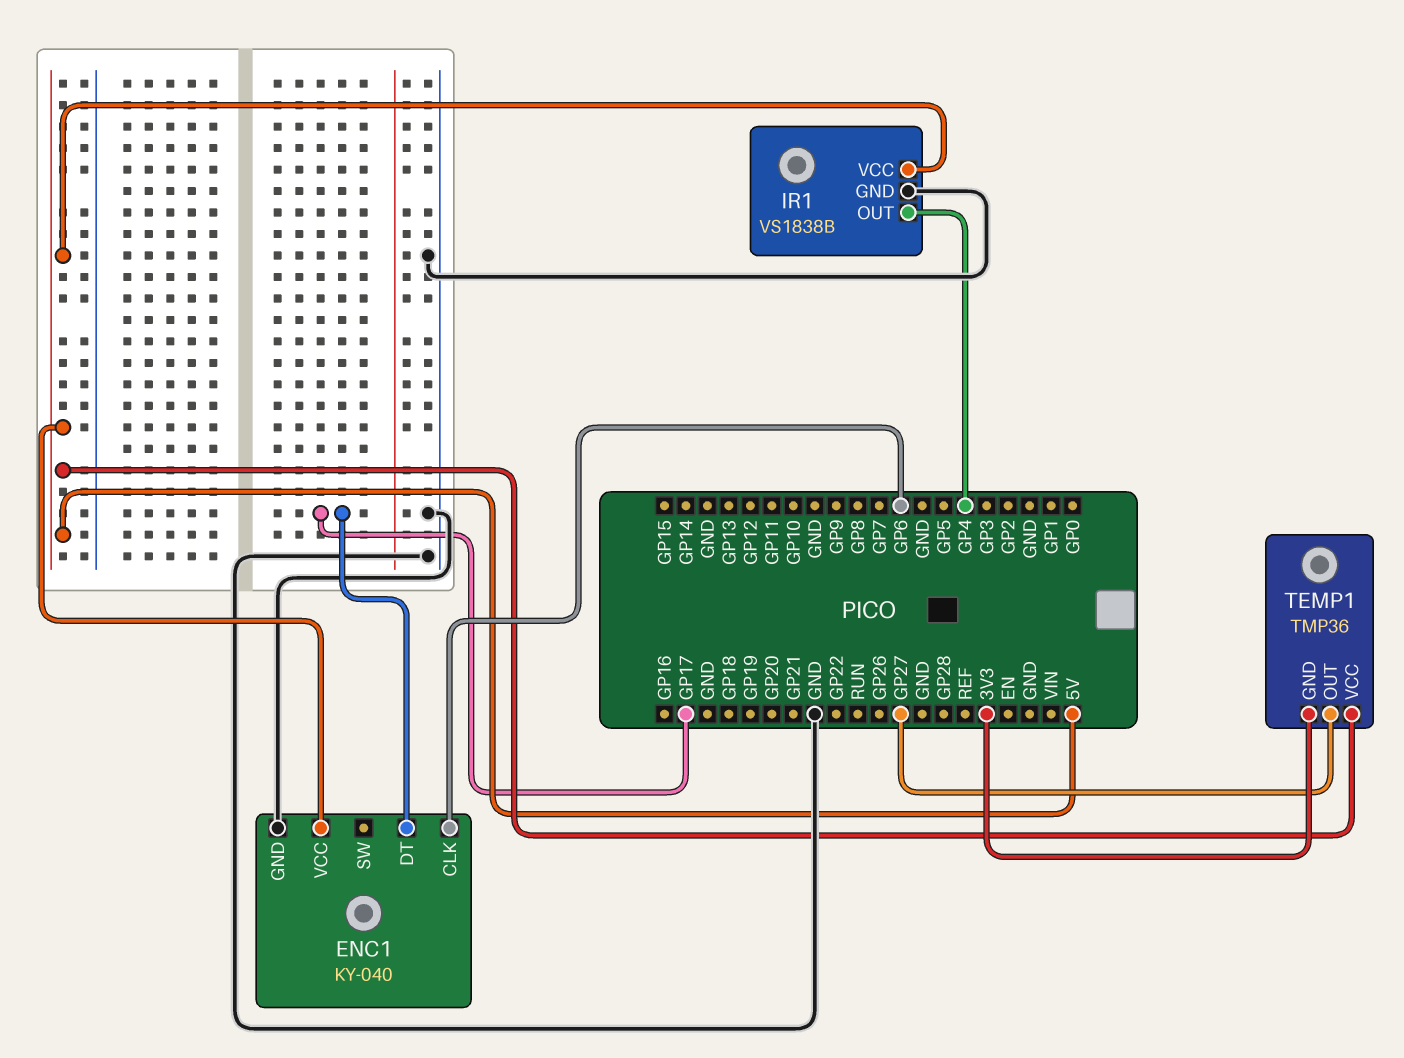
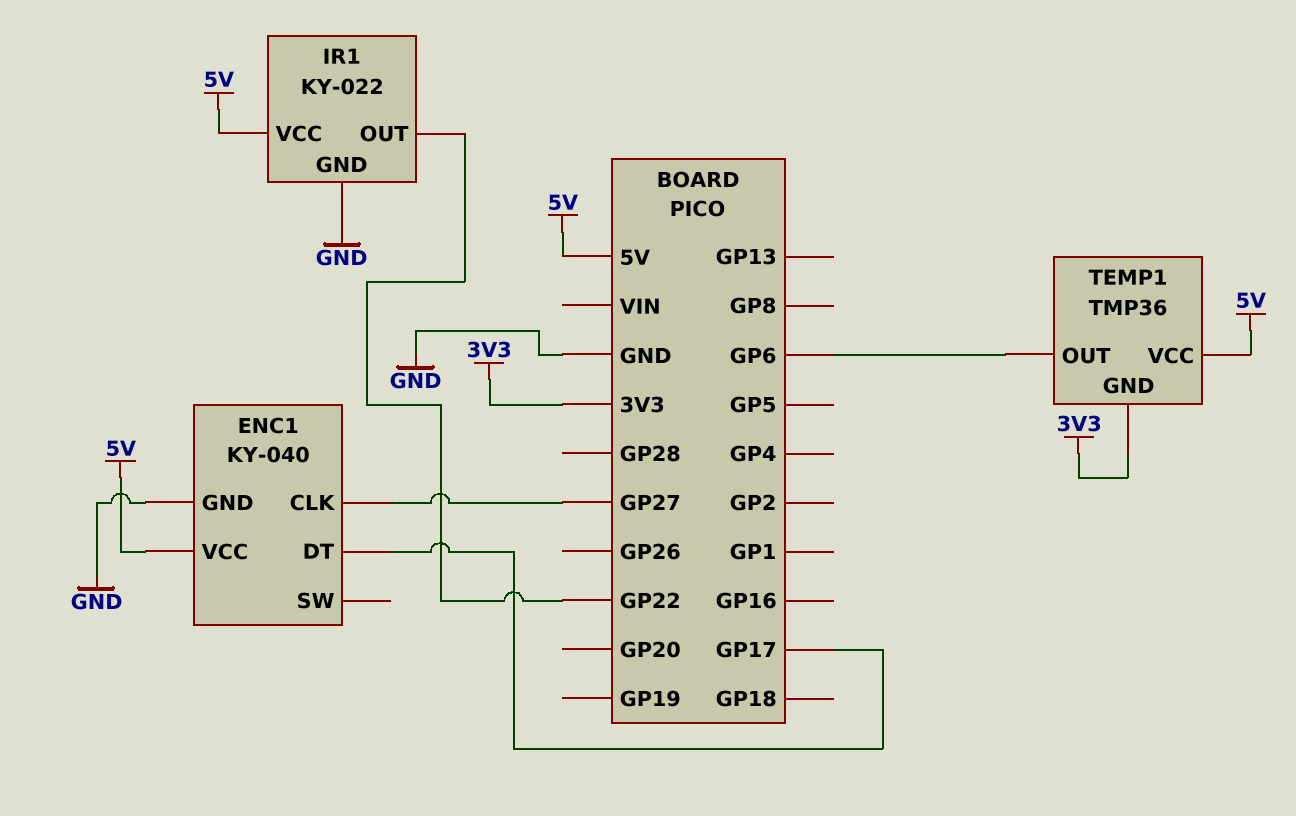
ENC1 pin CLK: GP6 -> GP27
IR1: VS1838B -> KY-022
IR1 pin OUT: GP4 -> GP22
TEMP1 pin OUT: GP27 -> GP6

